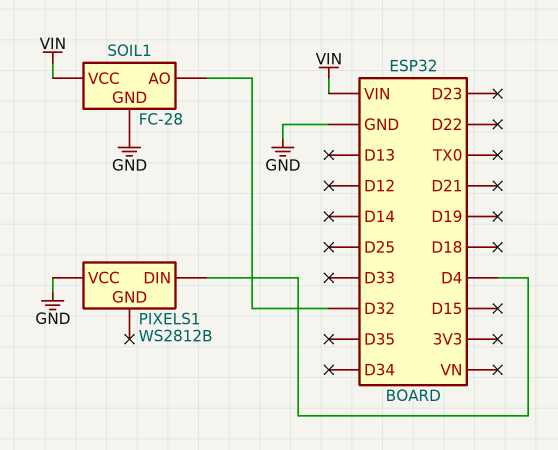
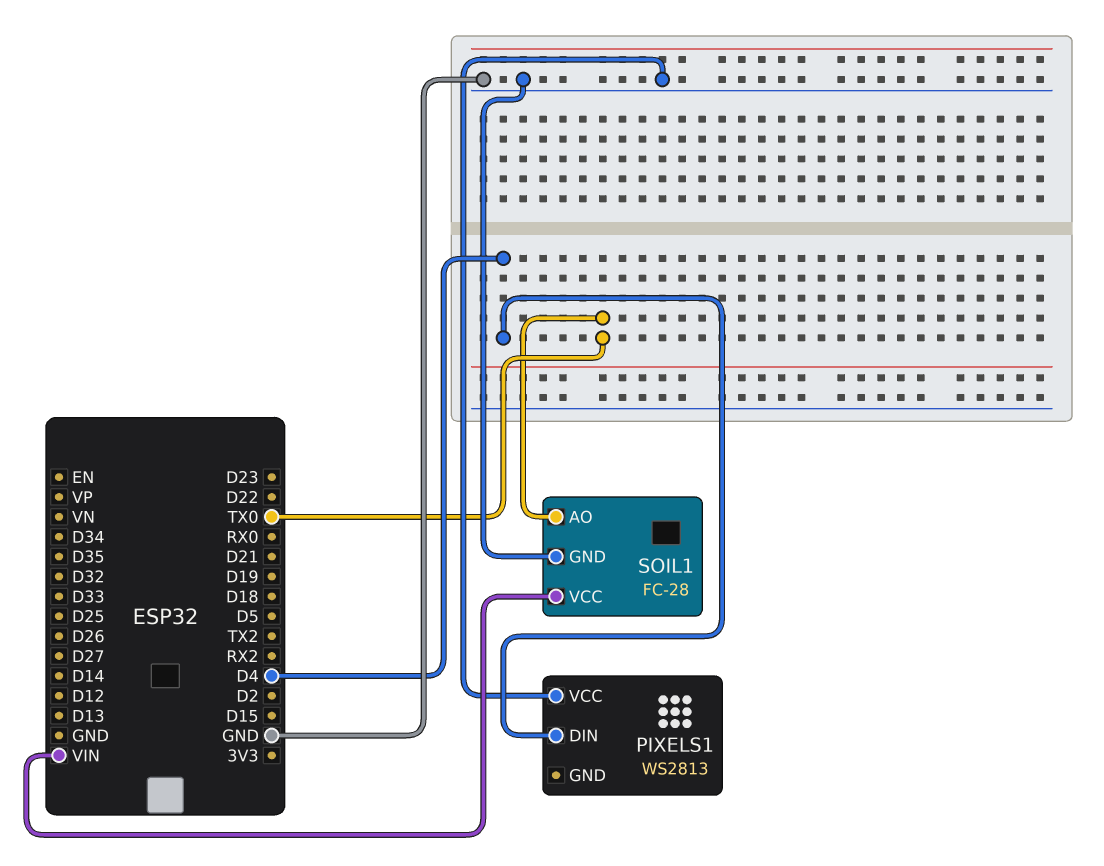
PIXELS1: WS2812B -> WS2813
SOIL1 pin AO: D32 -> TX0

